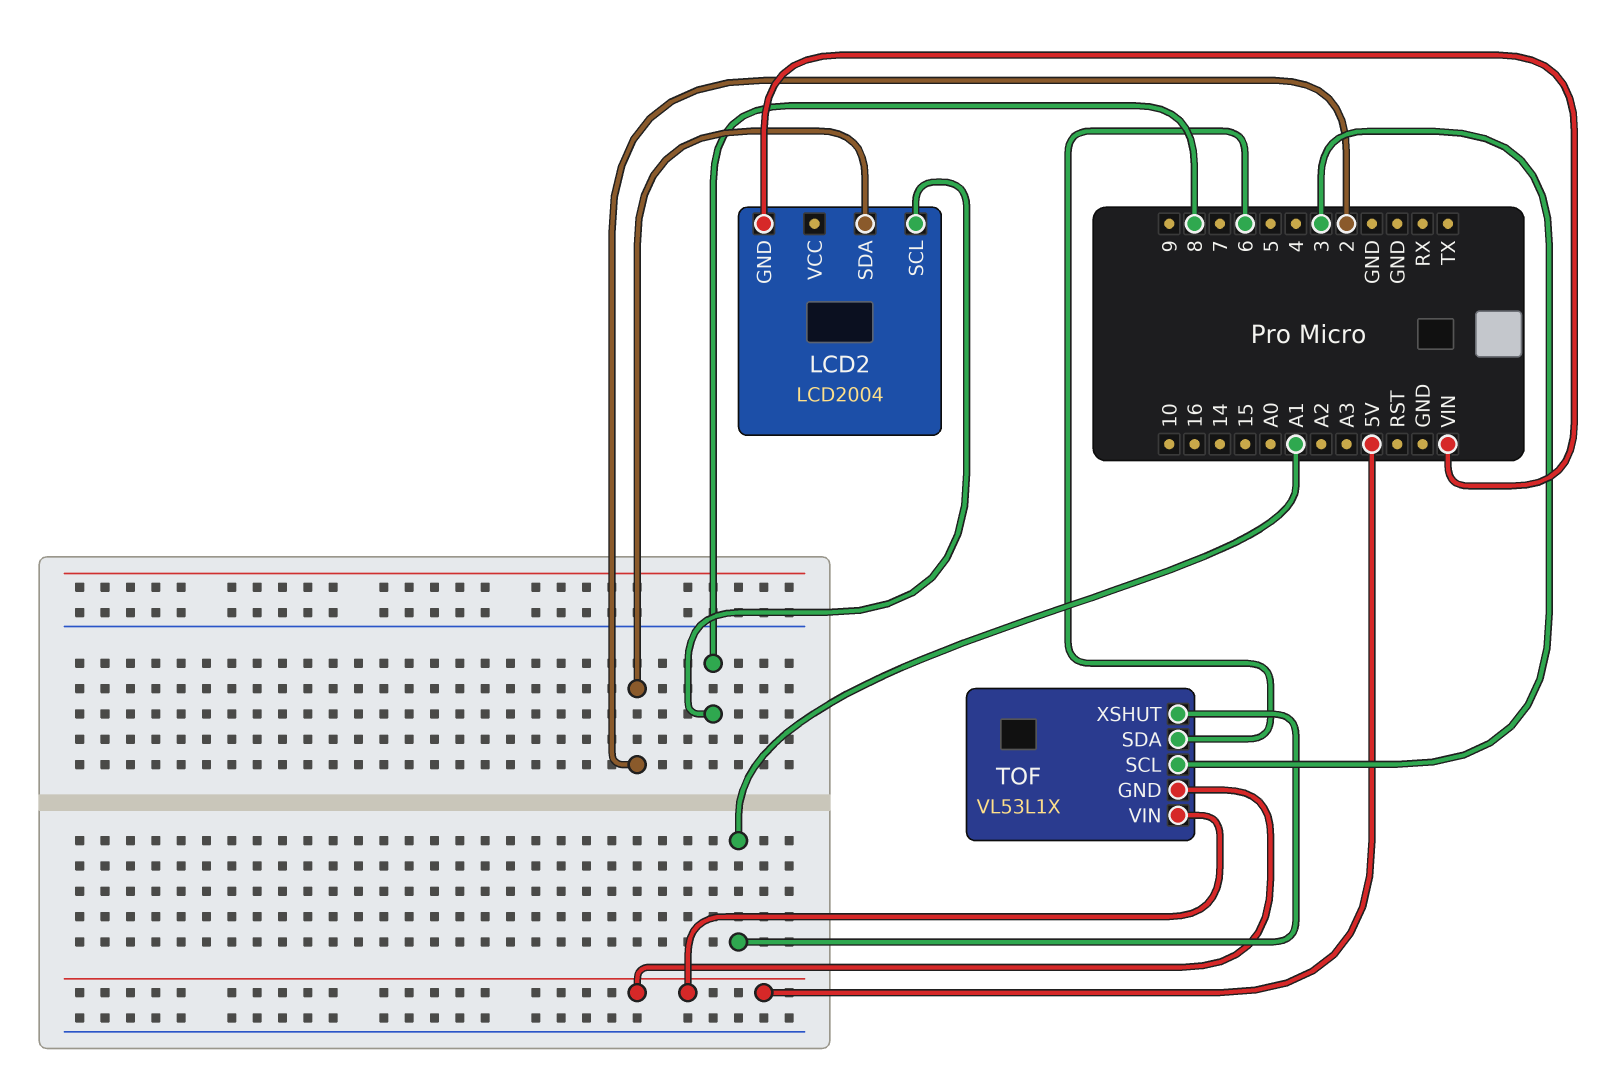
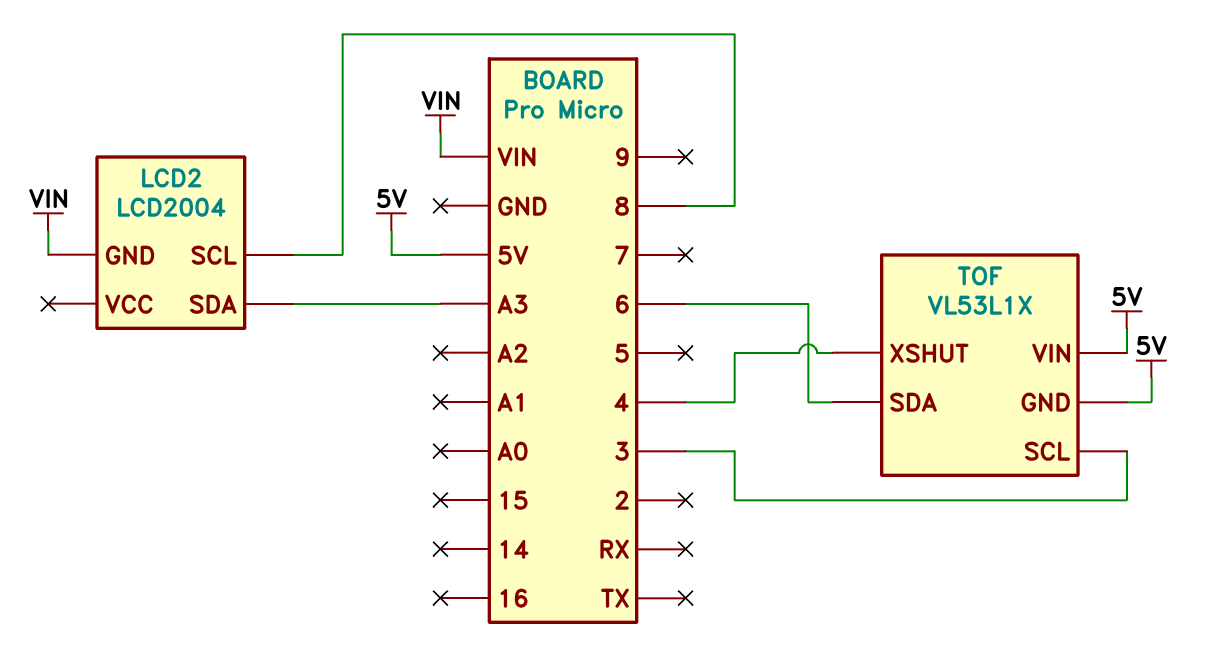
LCD2 pin SDA: 2 -> A3
TOF pin XSHUT: A1 -> 4

